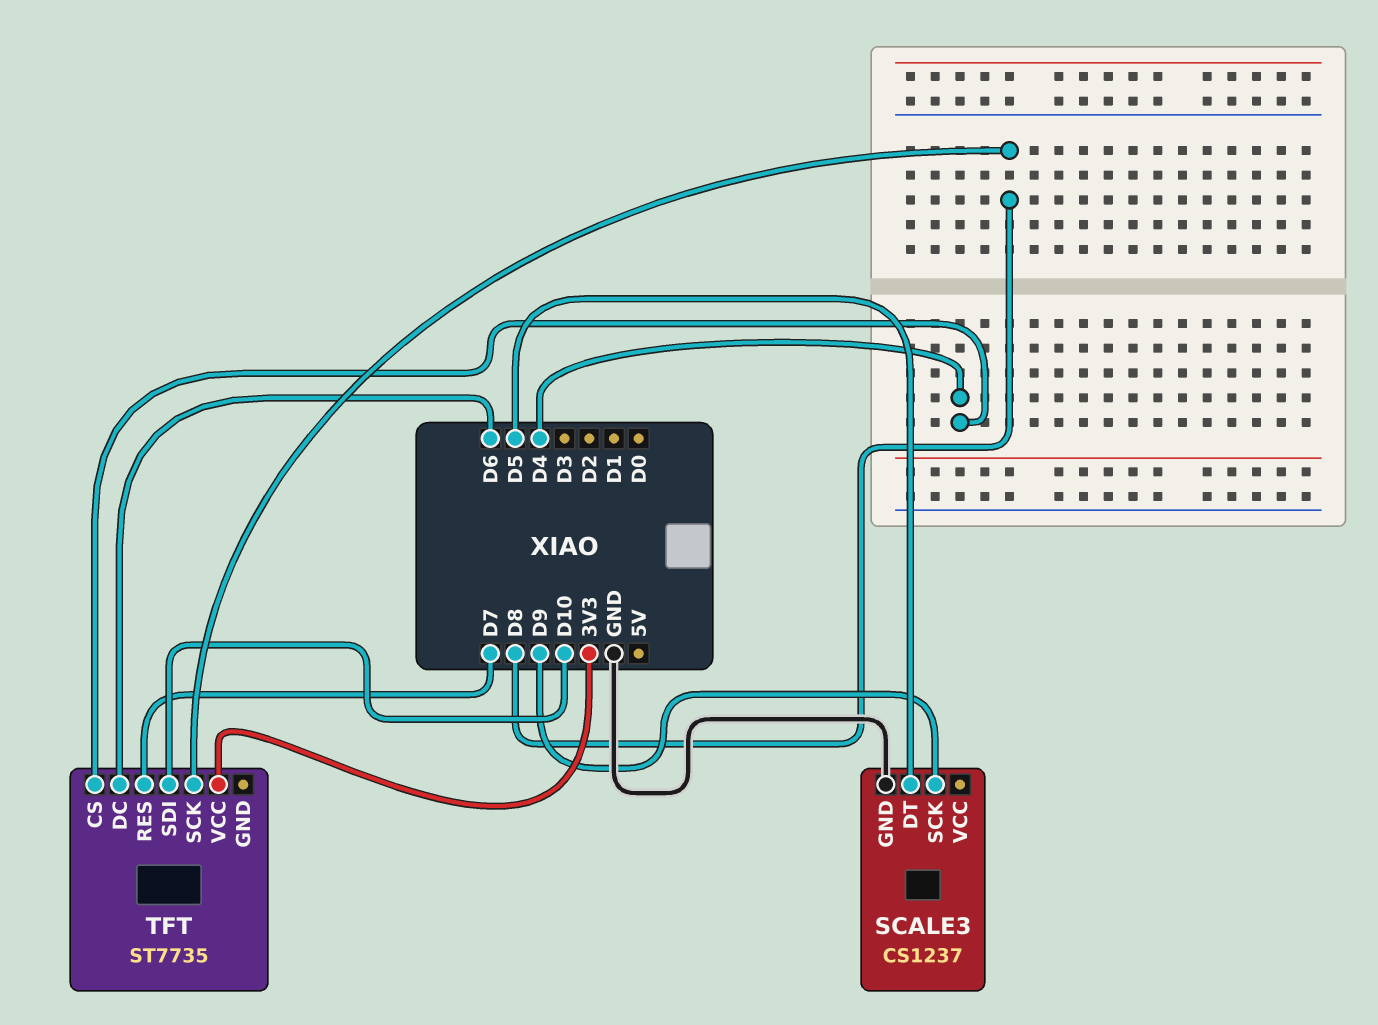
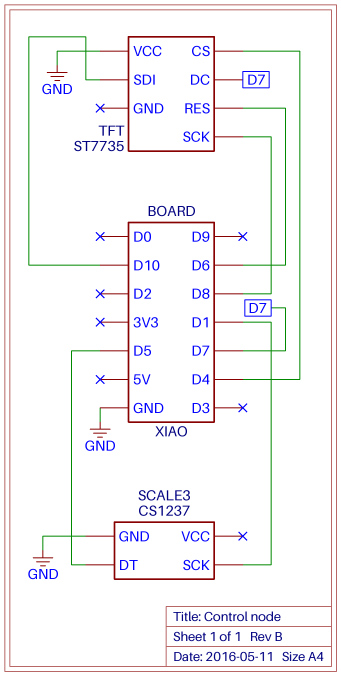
SCALE3 pin SCK: D9 -> D1
TFT pin DC: D6 -> D7
TFT pin RES: D7 -> D6
TFT pin VCC: 3V3 -> GND

